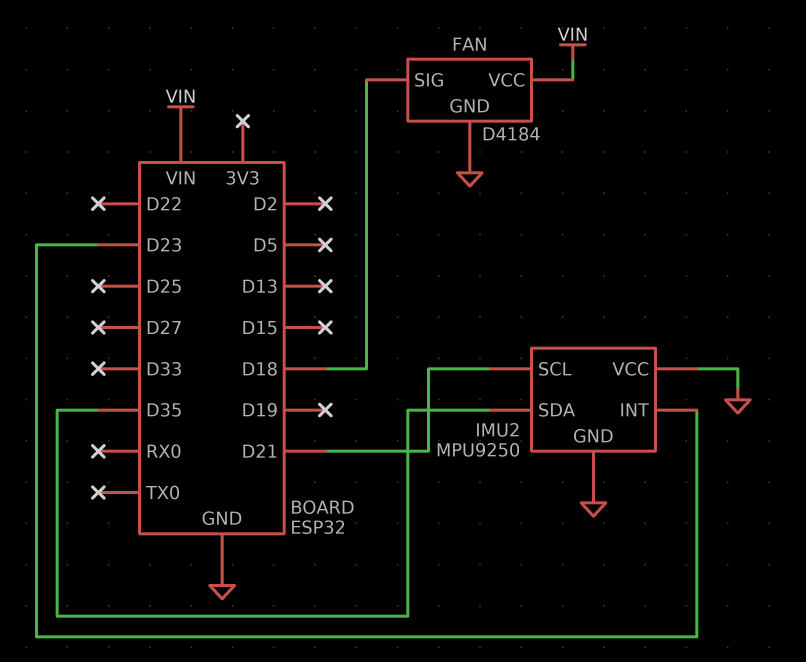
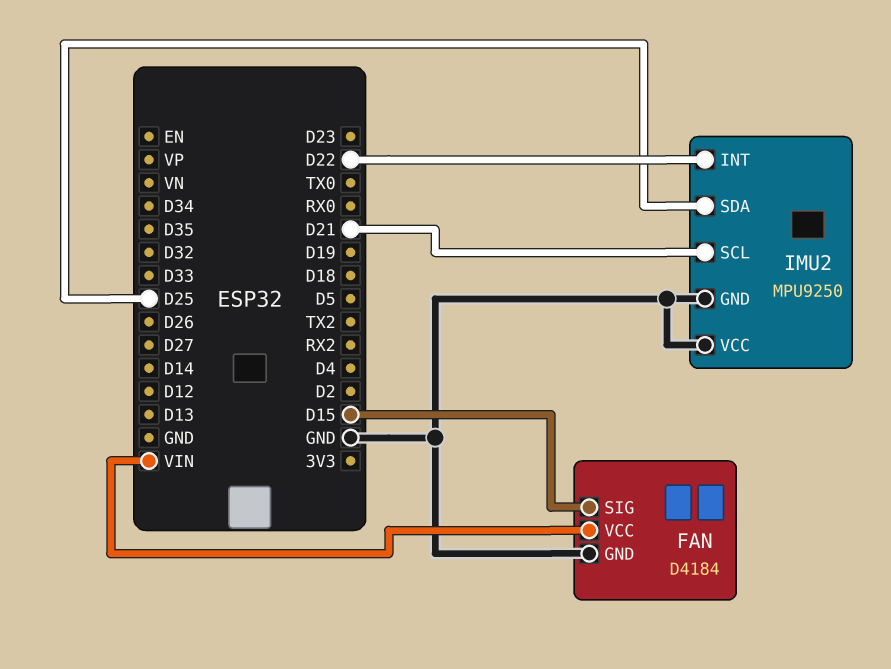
FAN pin SIG: D18 -> D15
IMU2 pin INT: D23 -> D22
IMU2 pin SDA: D35 -> D25

